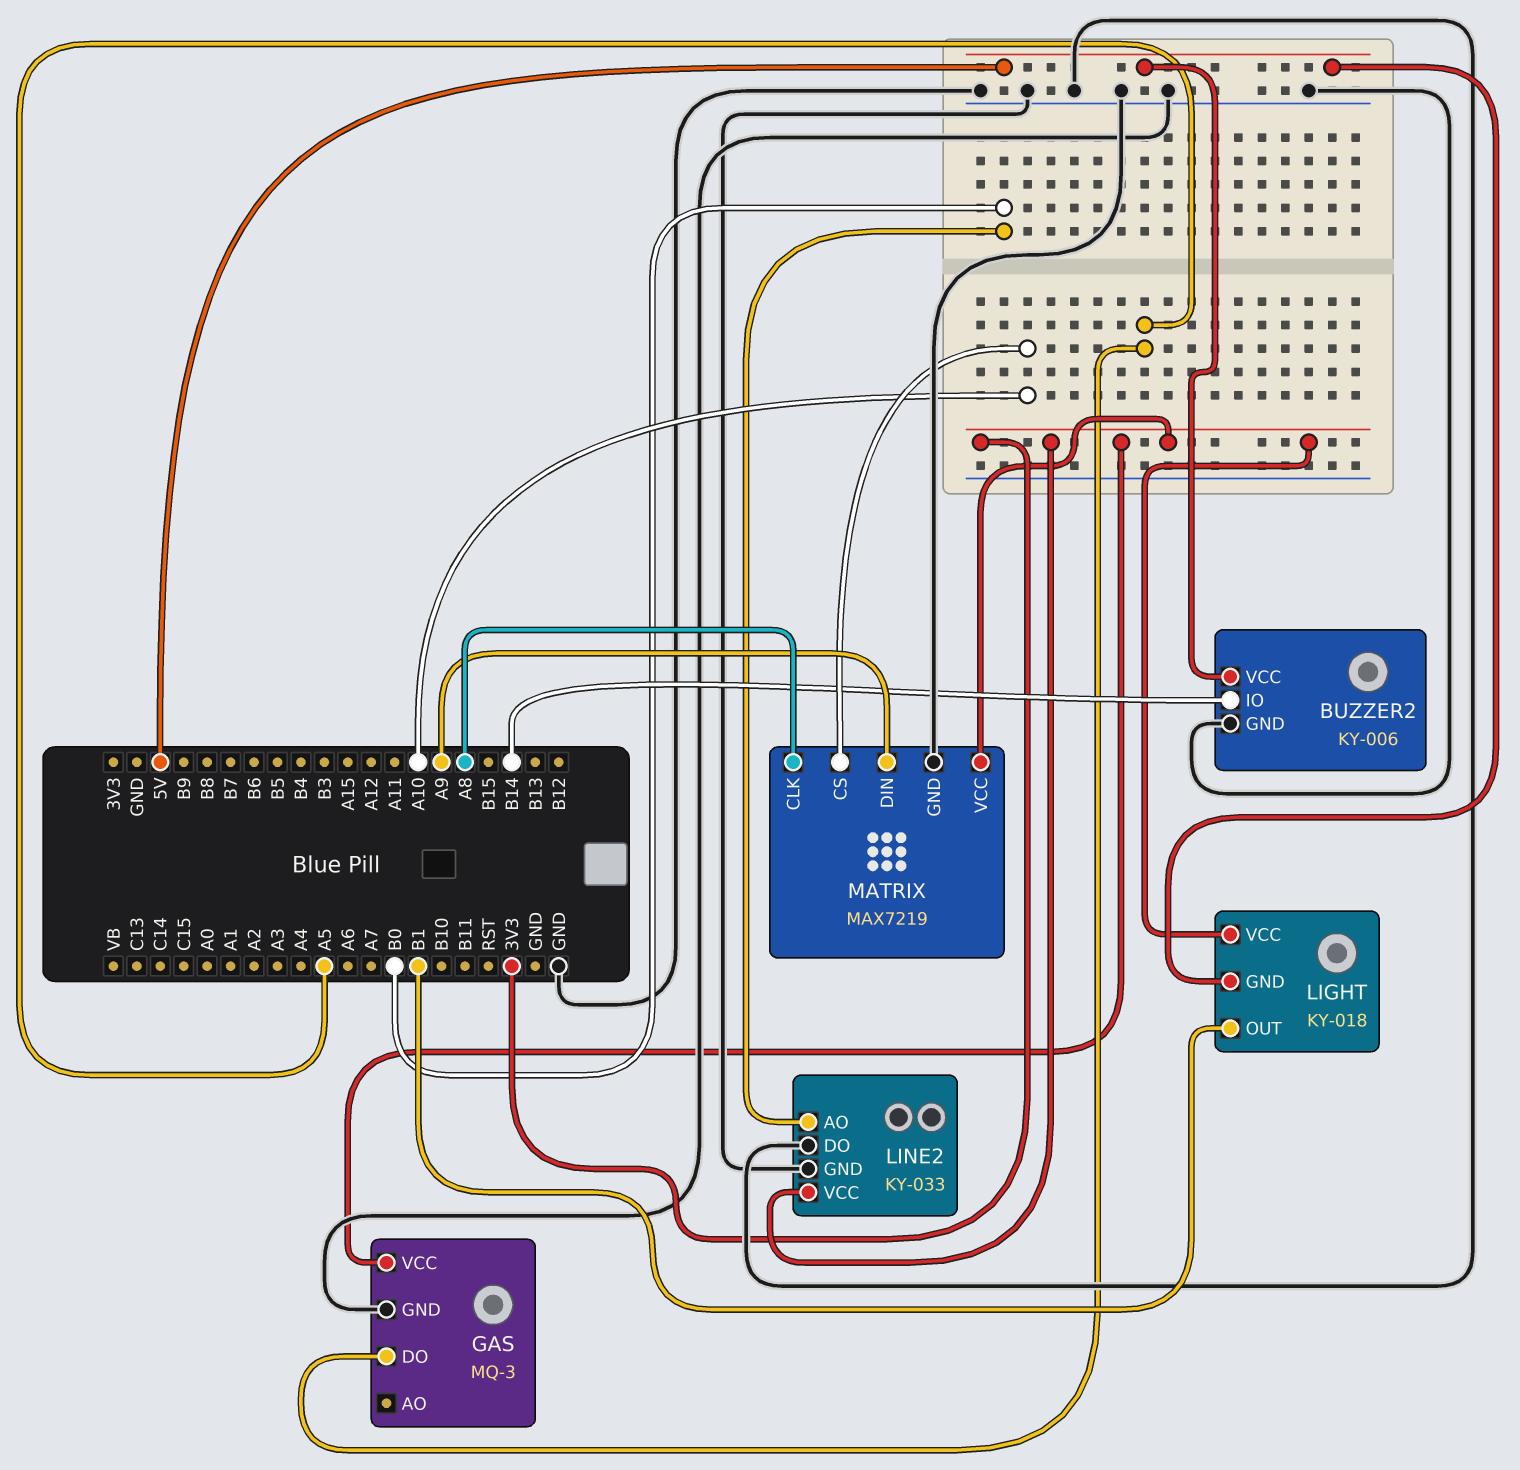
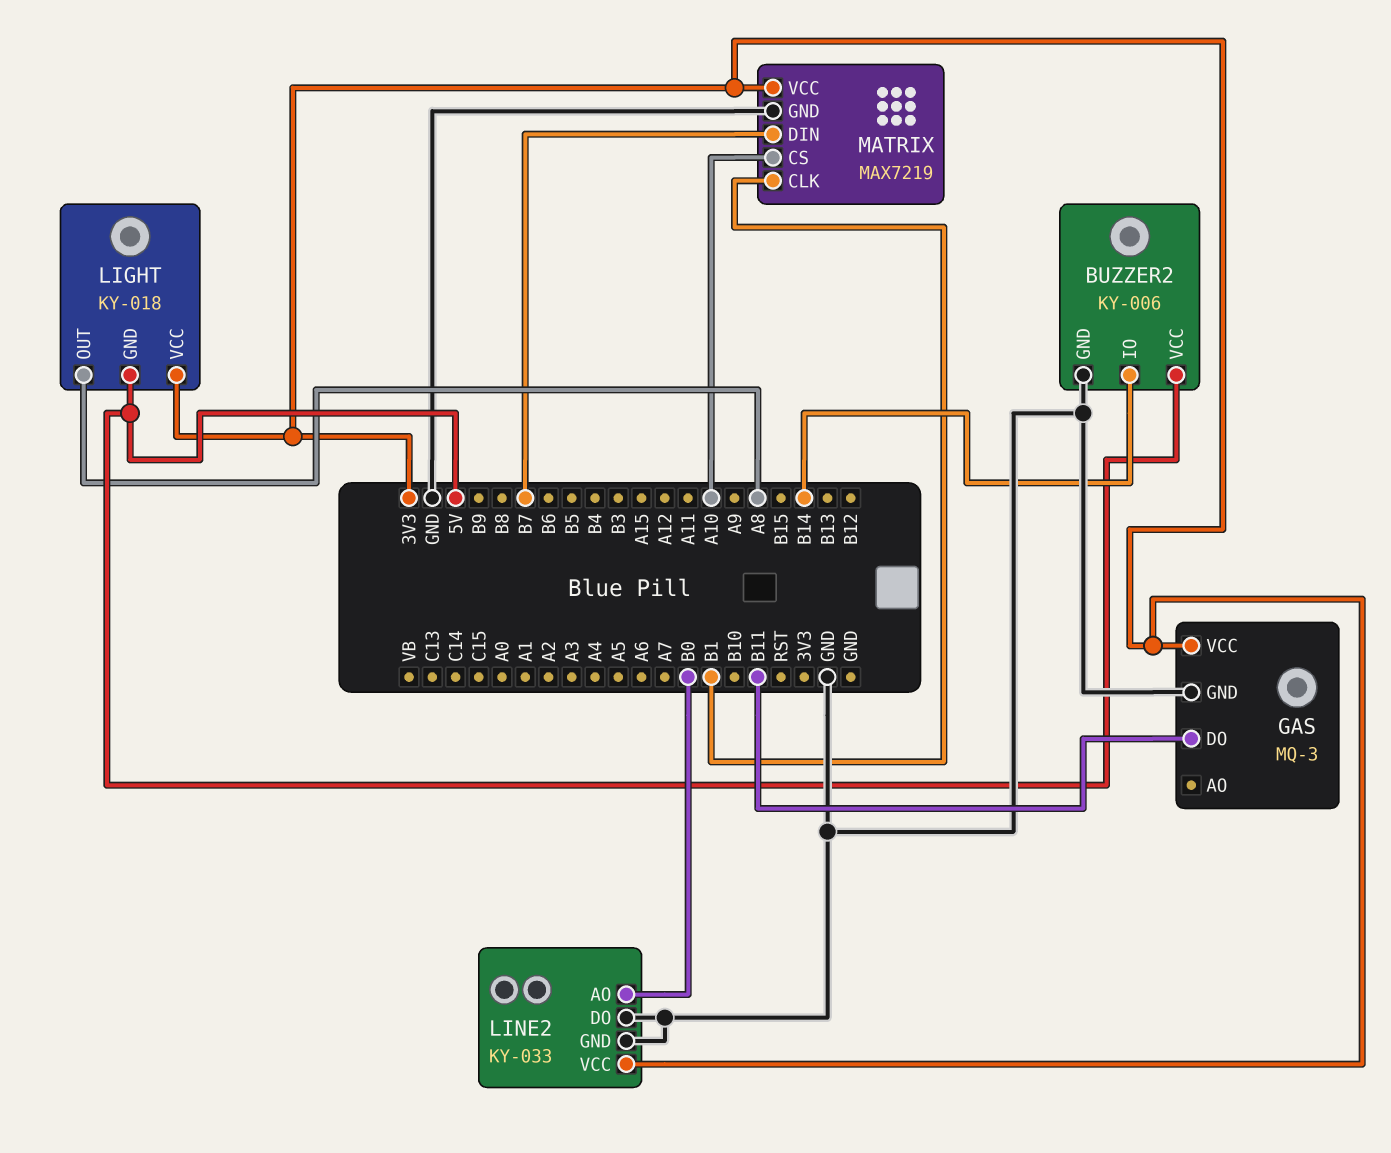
GAS pin DO: A5 -> B11
LIGHT pin OUT: B1 -> A8
MATRIX pin CLK: A8 -> B1
MATRIX pin DIN: A9 -> B7

